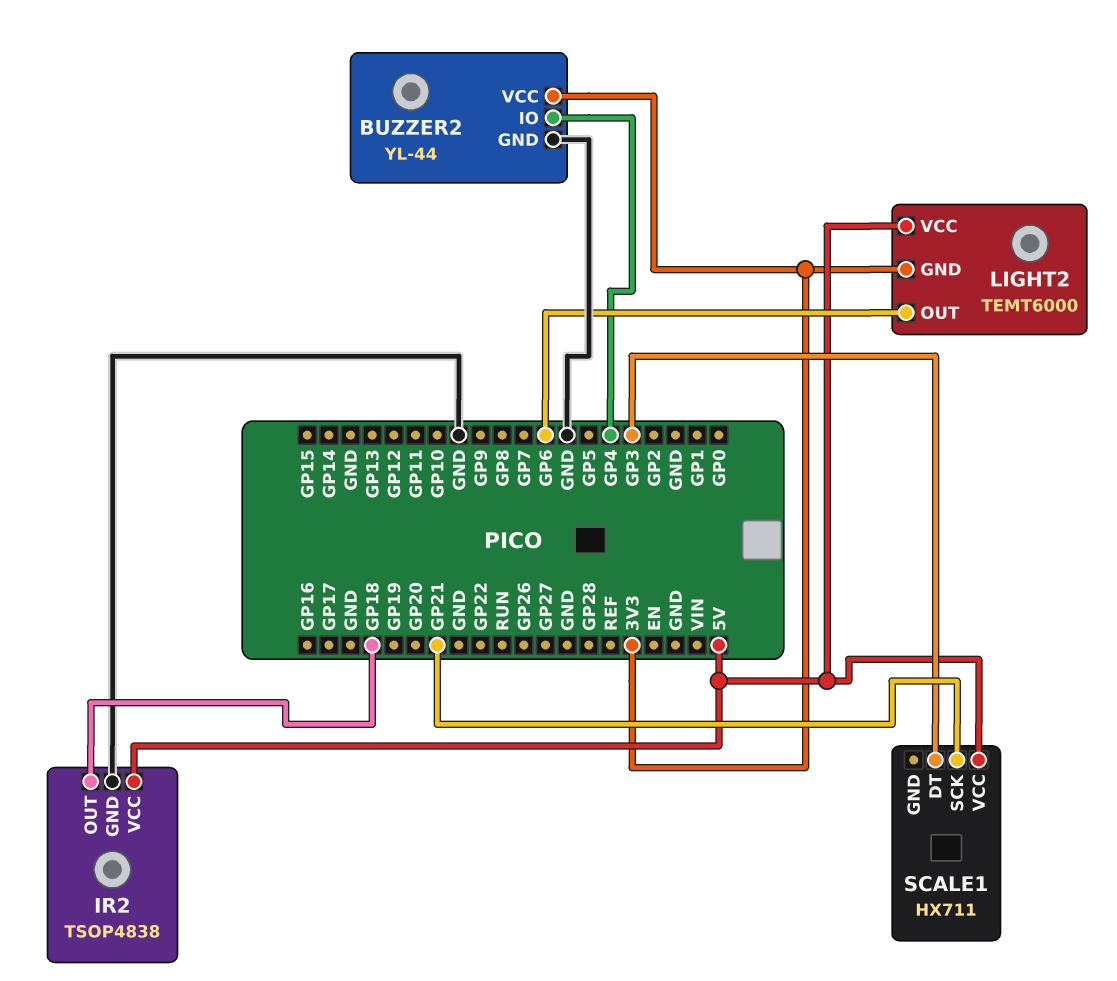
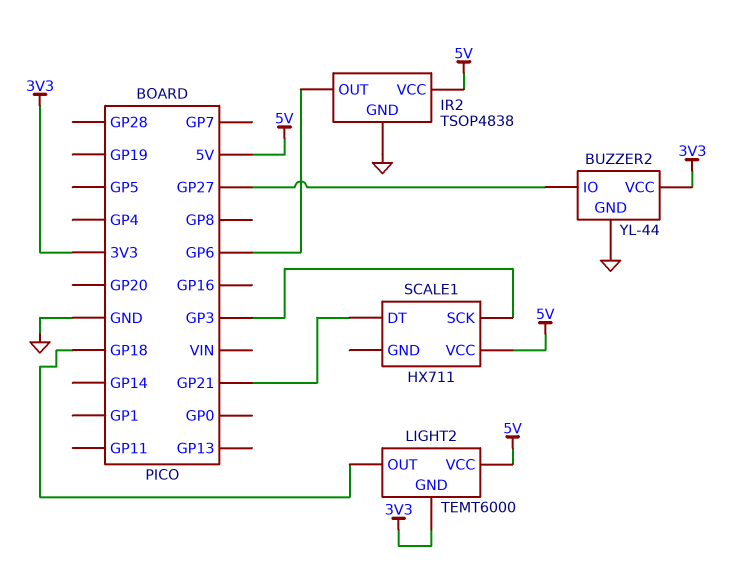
BUZZER2 pin IO: GP4 -> GP27
IR2 pin OUT: GP18 -> GP6
LIGHT2 pin OUT: GP6 -> GP18
SCALE1 pin DT: GP3 -> GP21
SCALE1 pin SCK: GP21 -> GP3

